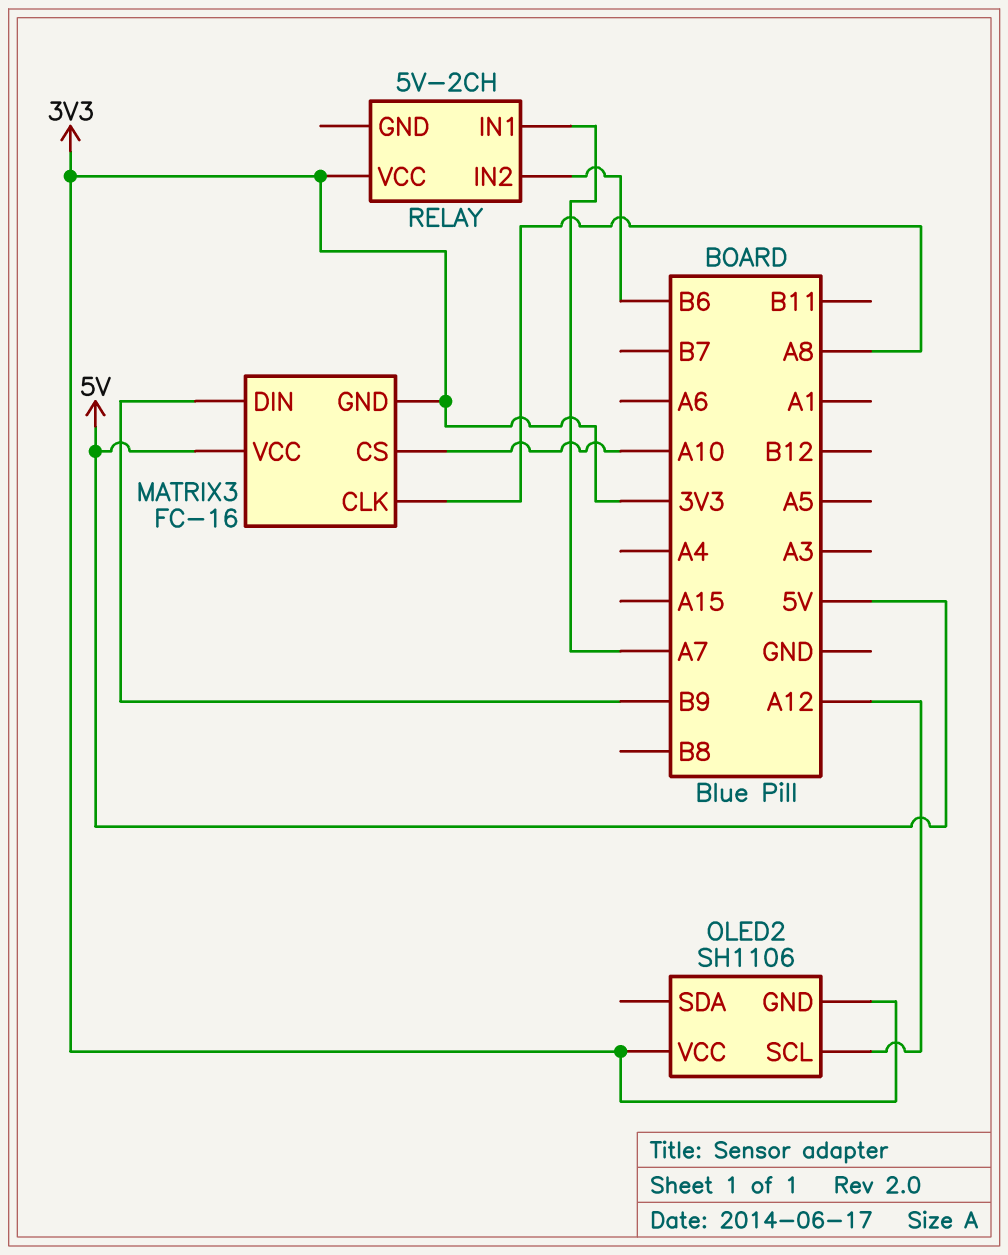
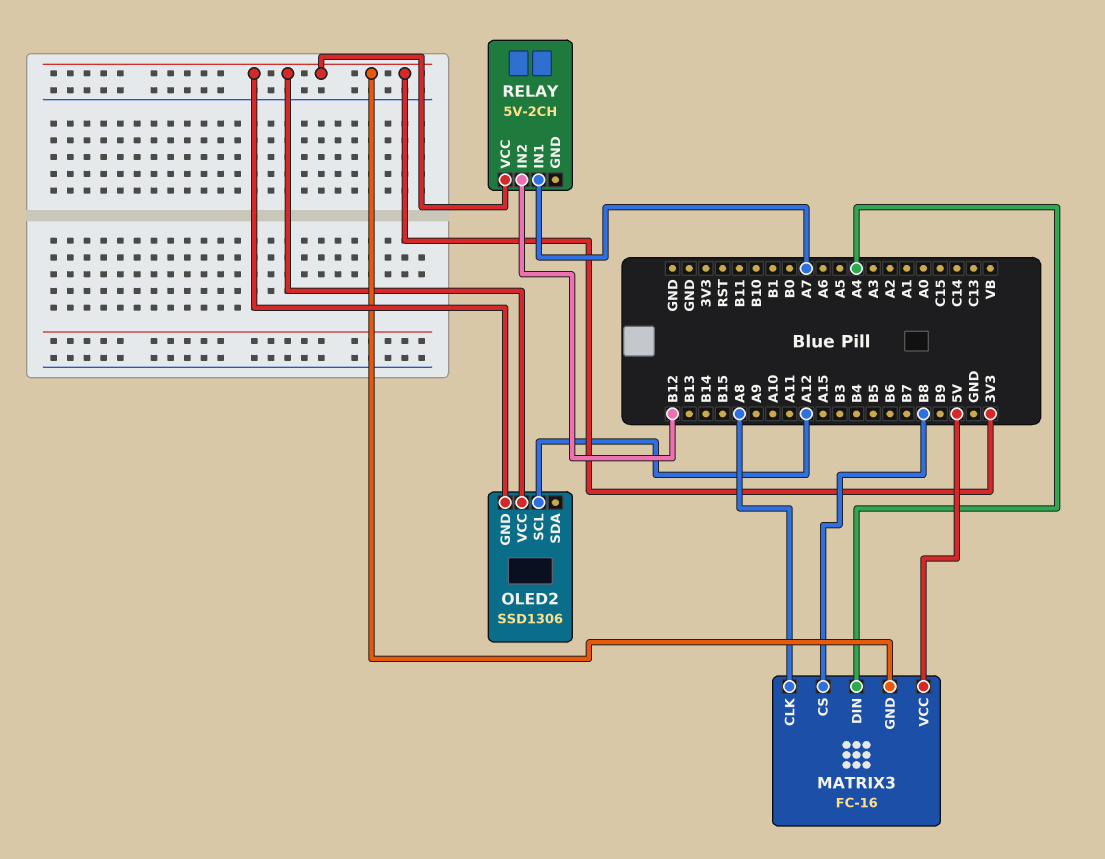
MATRIX3 pin CS: A10 -> B8
MATRIX3 pin DIN: B9 -> A4
OLED2: SH1106 -> SSD1306
RELAY pin IN2: B6 -> B12

